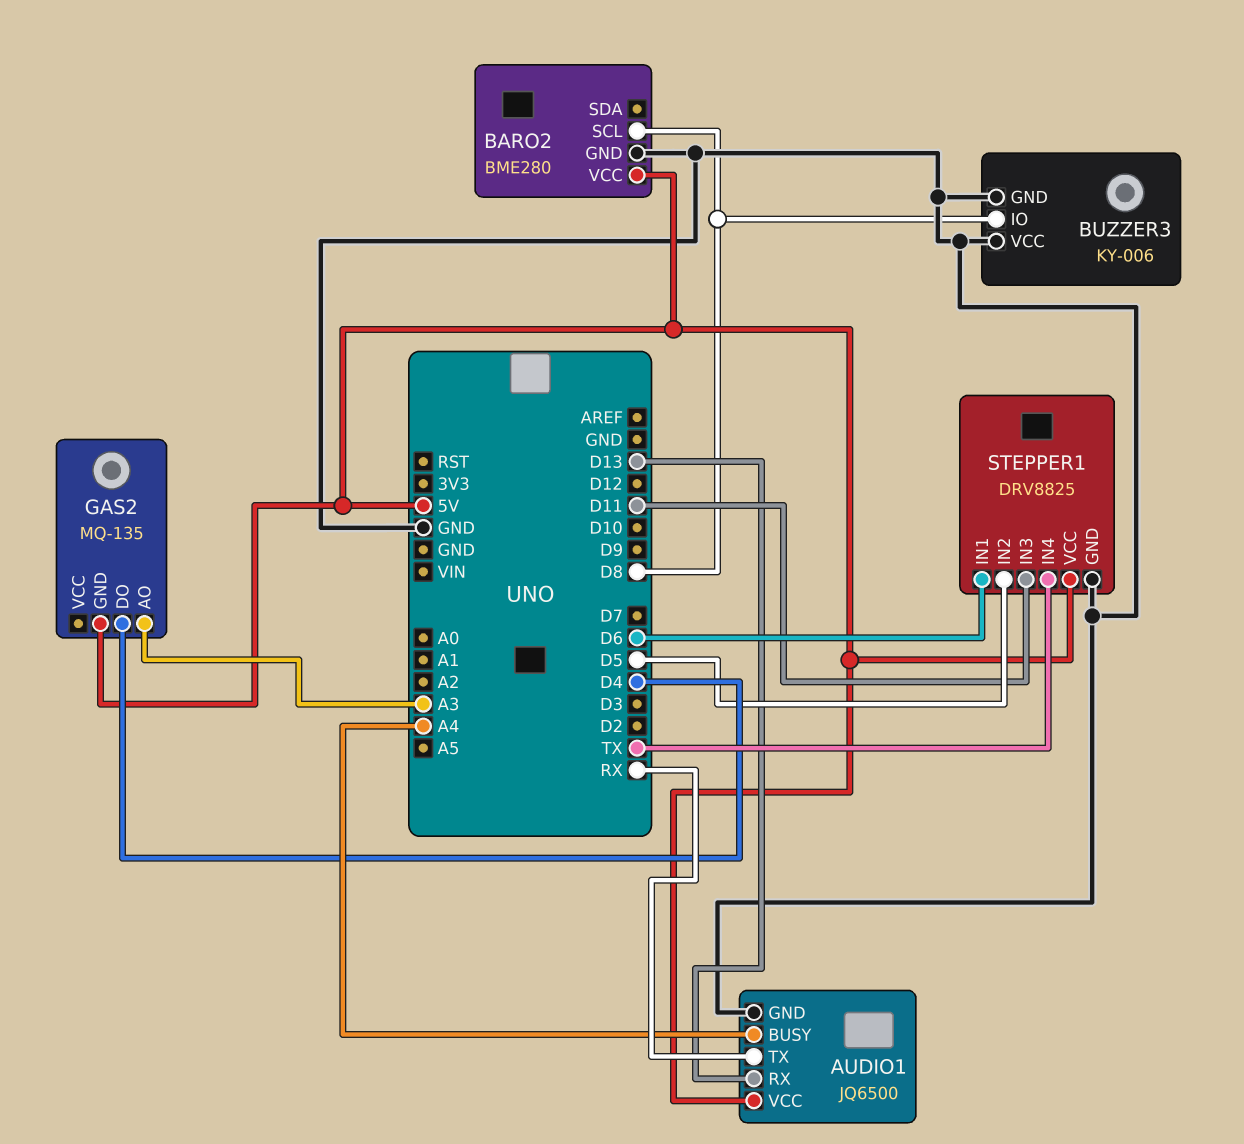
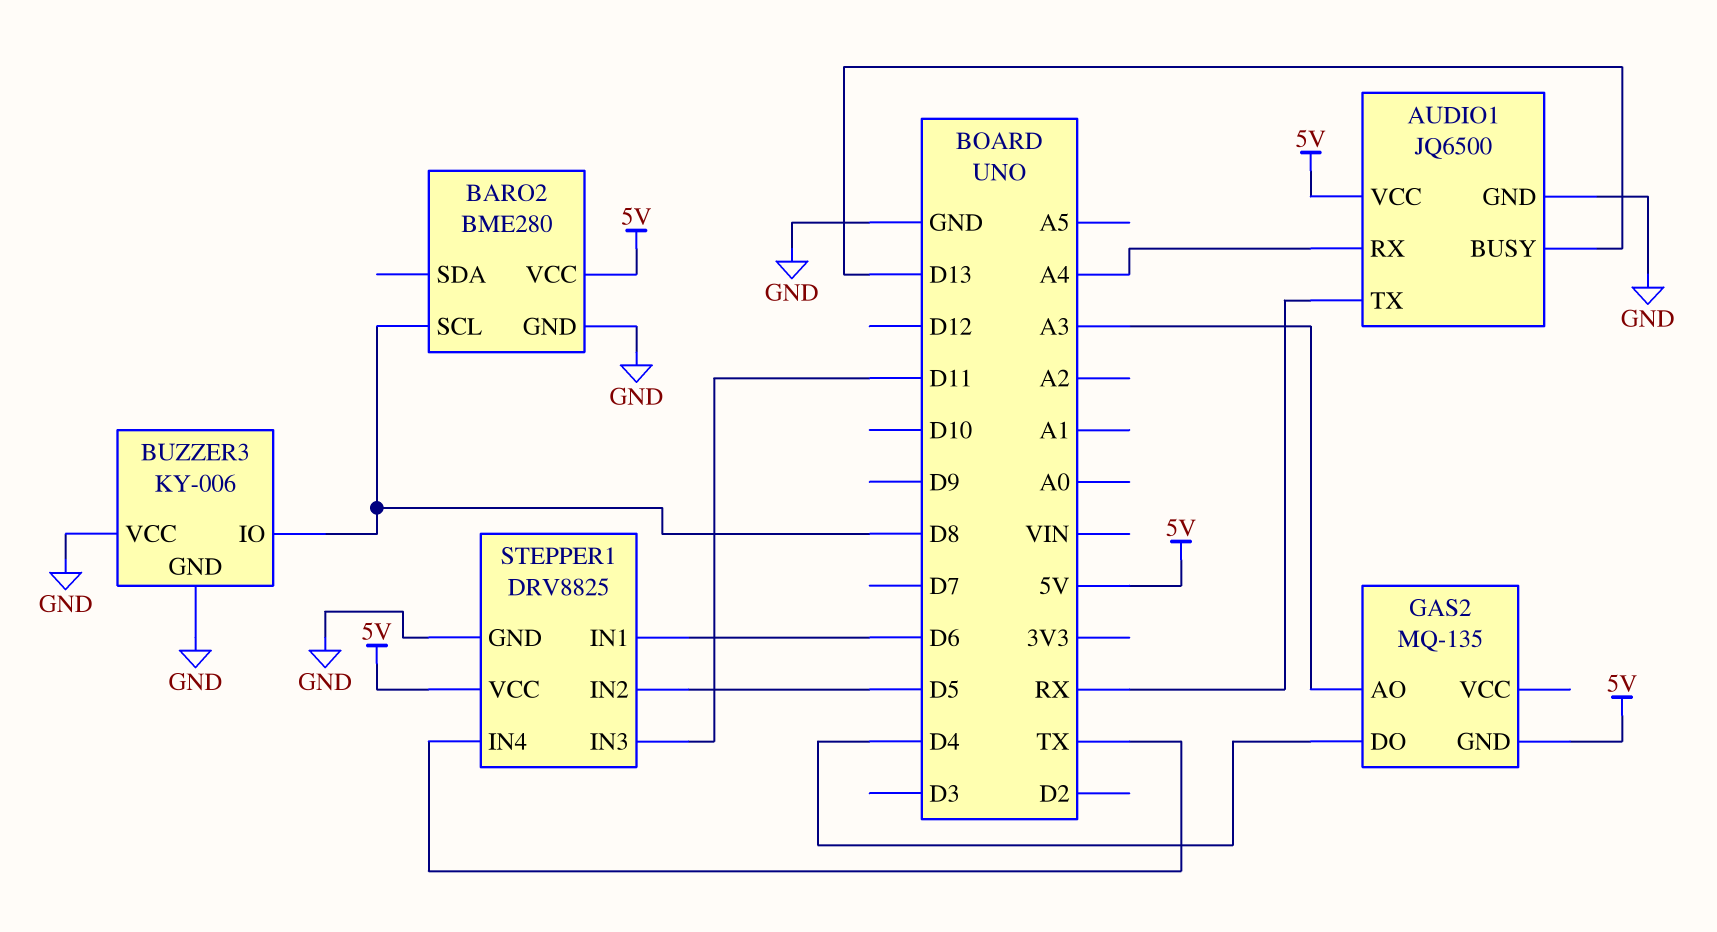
AUDIO1 pin BUSY: A4 -> D13
AUDIO1 pin RX: D13 -> A4

